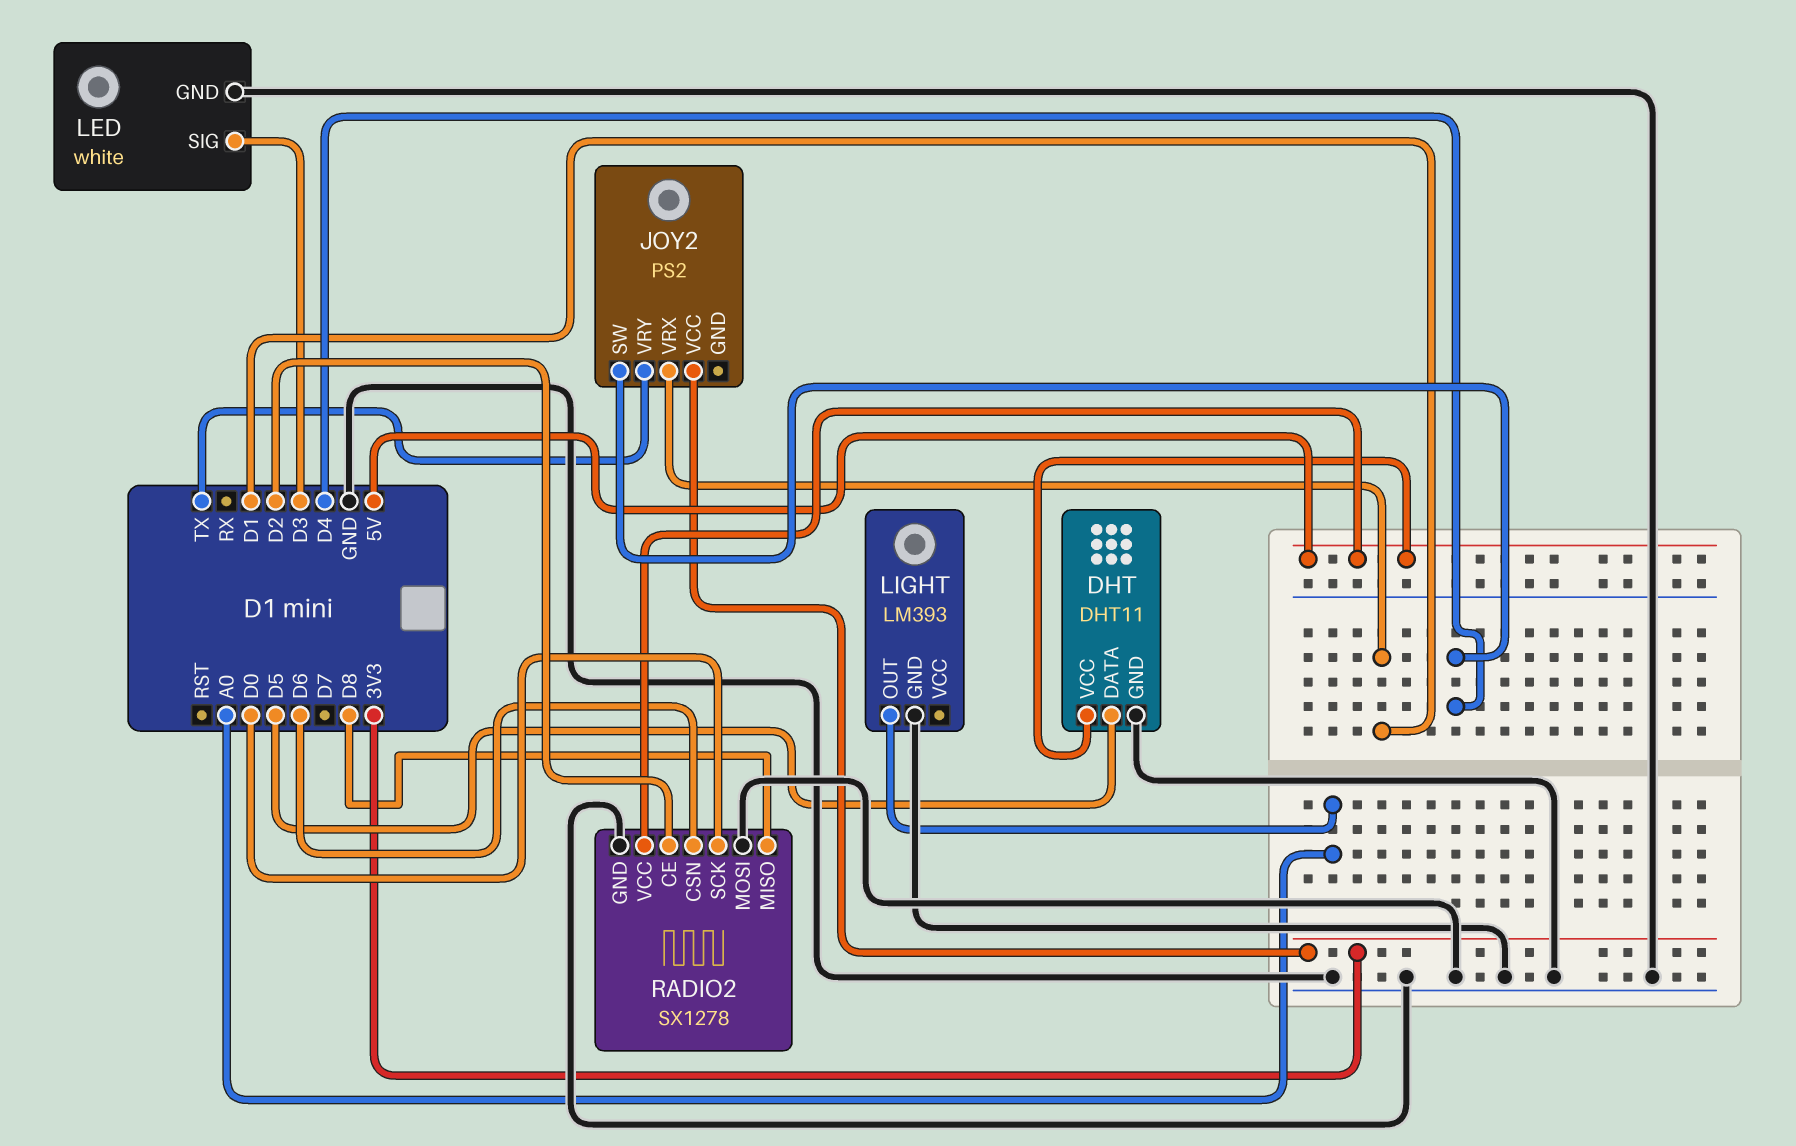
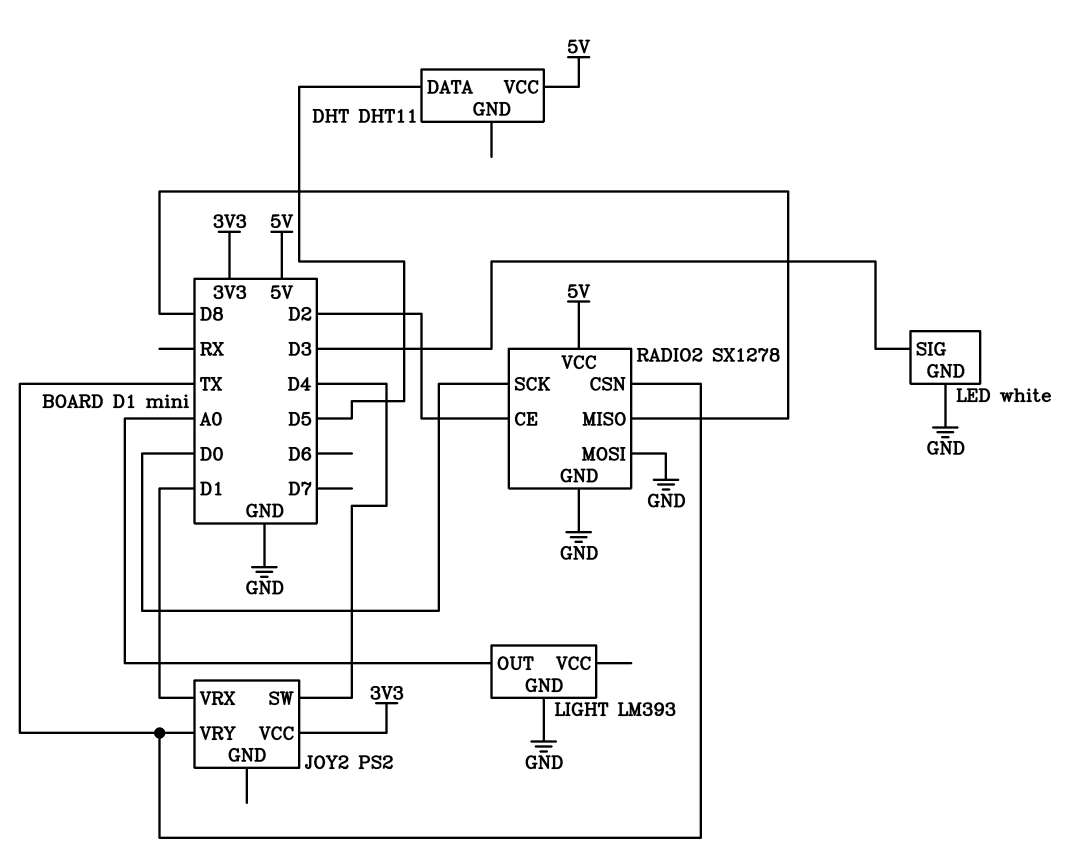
DHT pin GND: GND -> none
RADIO2 pin CSN: D6 -> TX

